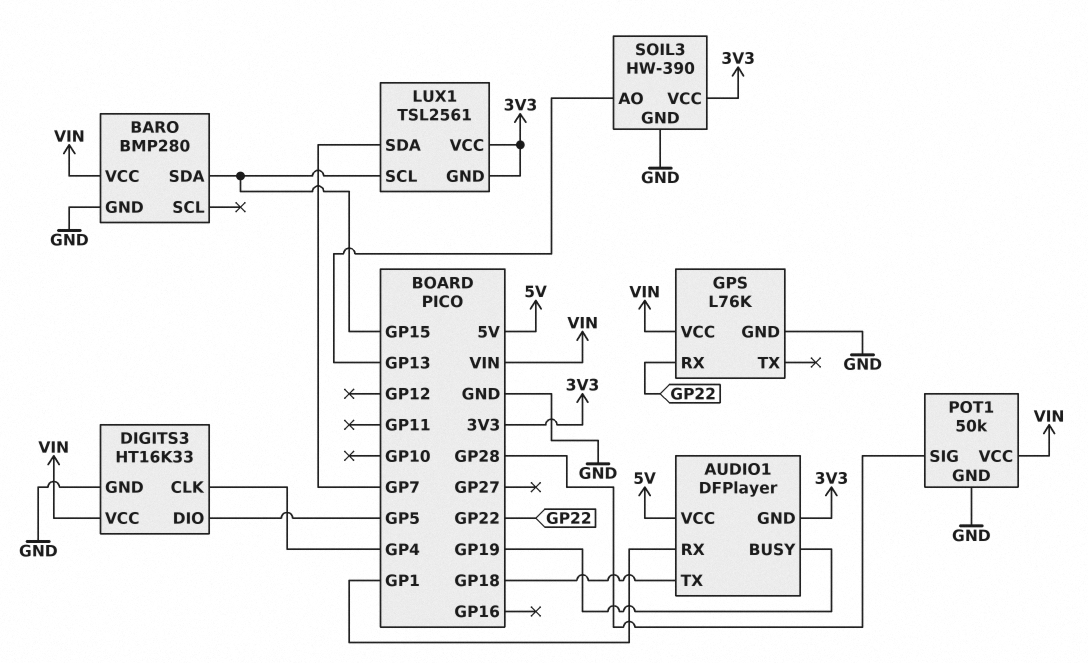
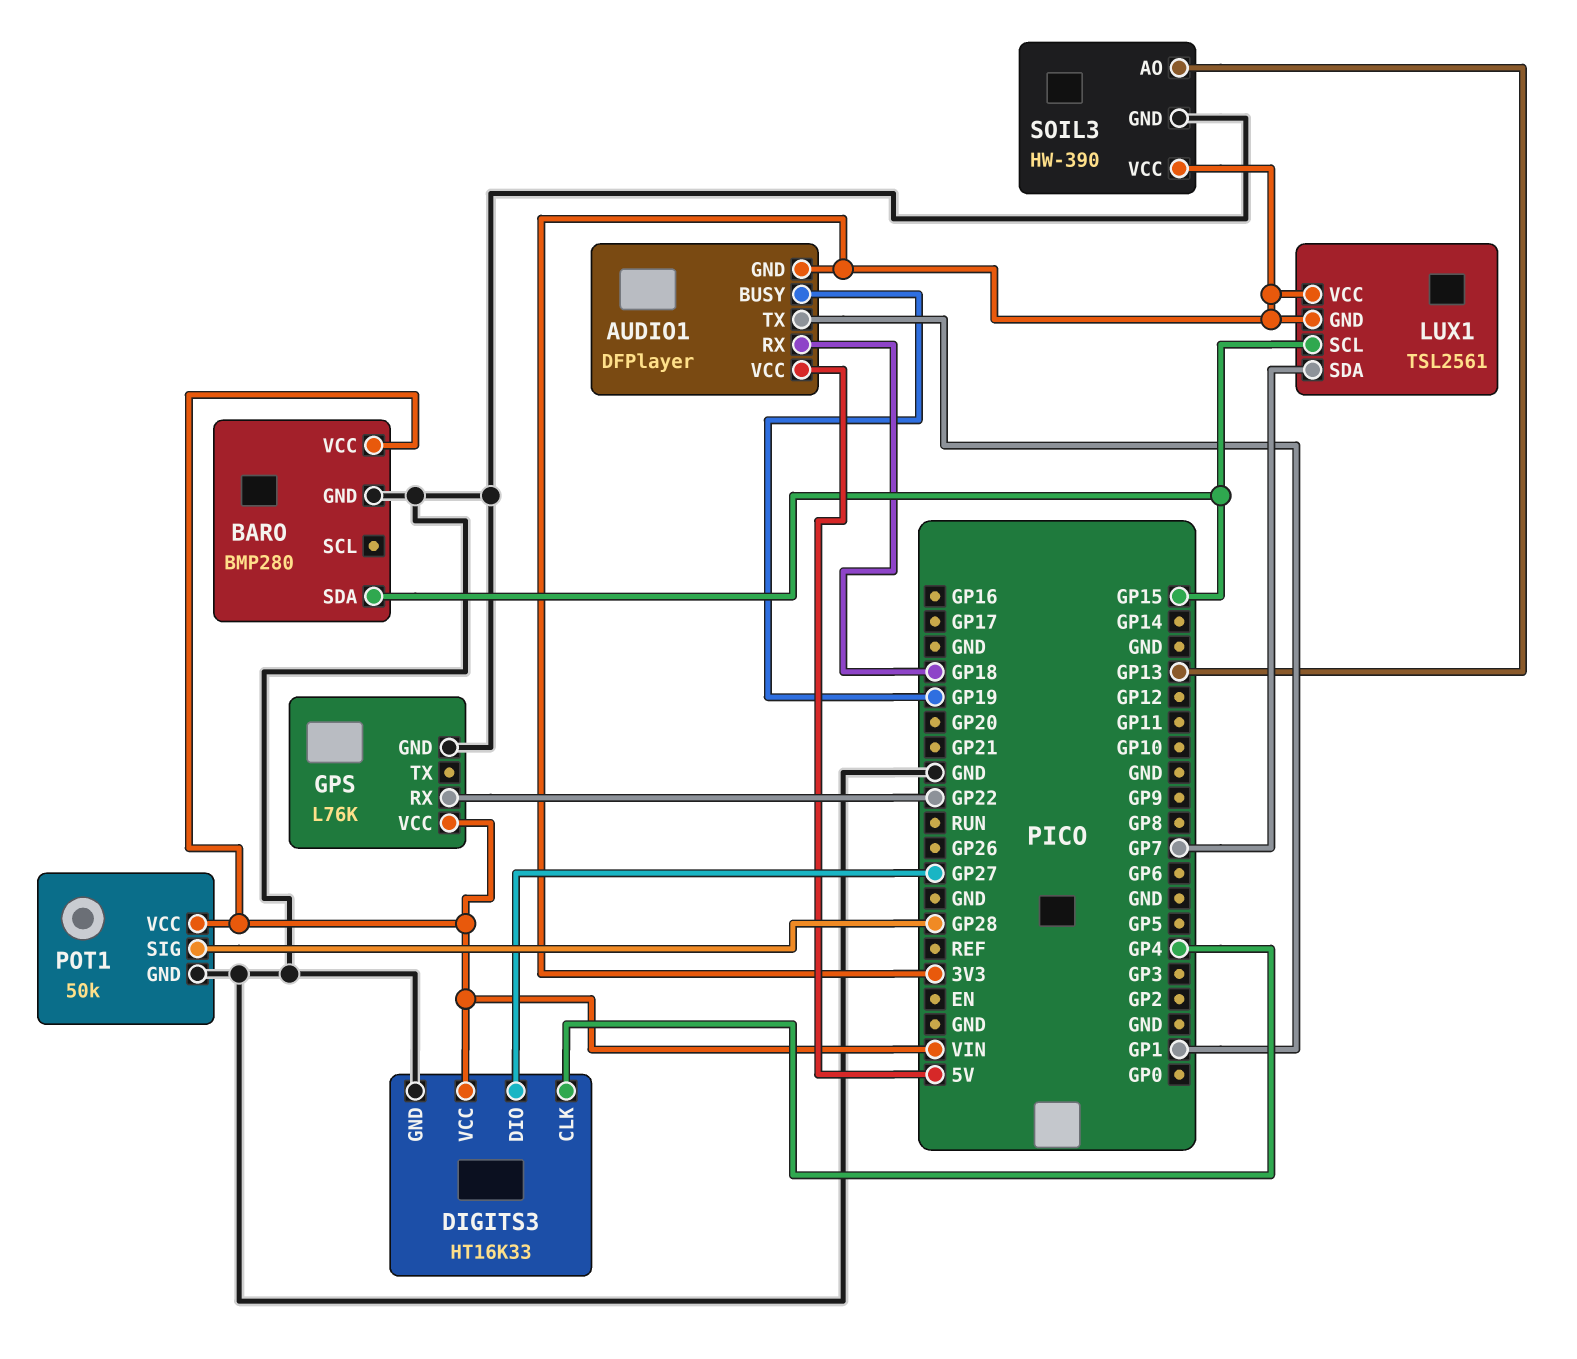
AUDIO1 pin RX: GP1 -> GP18
AUDIO1 pin TX: GP18 -> GP1
DIGITS3 pin DIO: GP5 -> GP27

